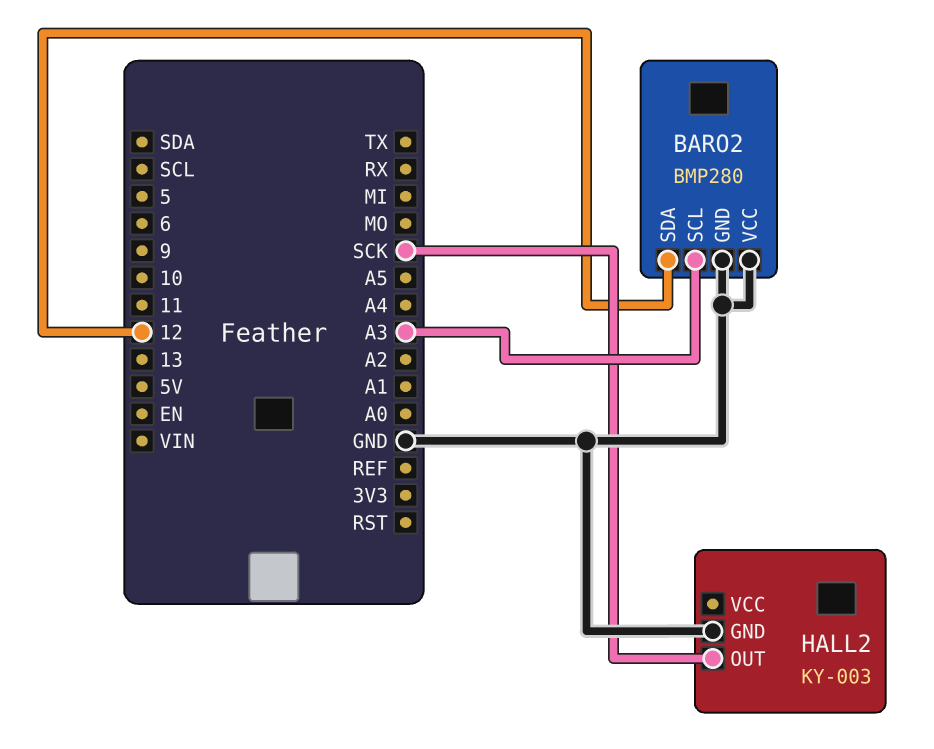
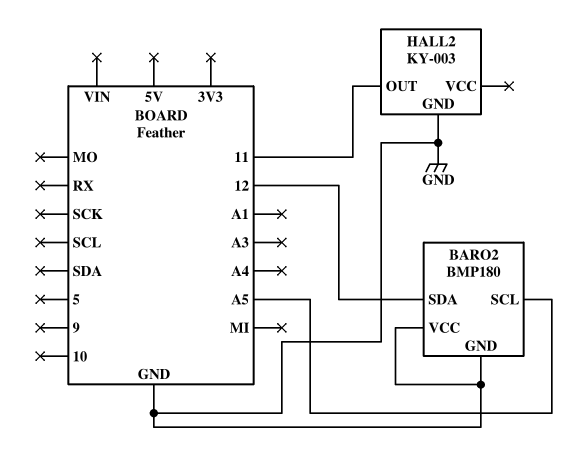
BARO2: BMP280 -> BMP180
BARO2 pin SCL: A3 -> A5
HALL2 pin OUT: SCK -> 11

